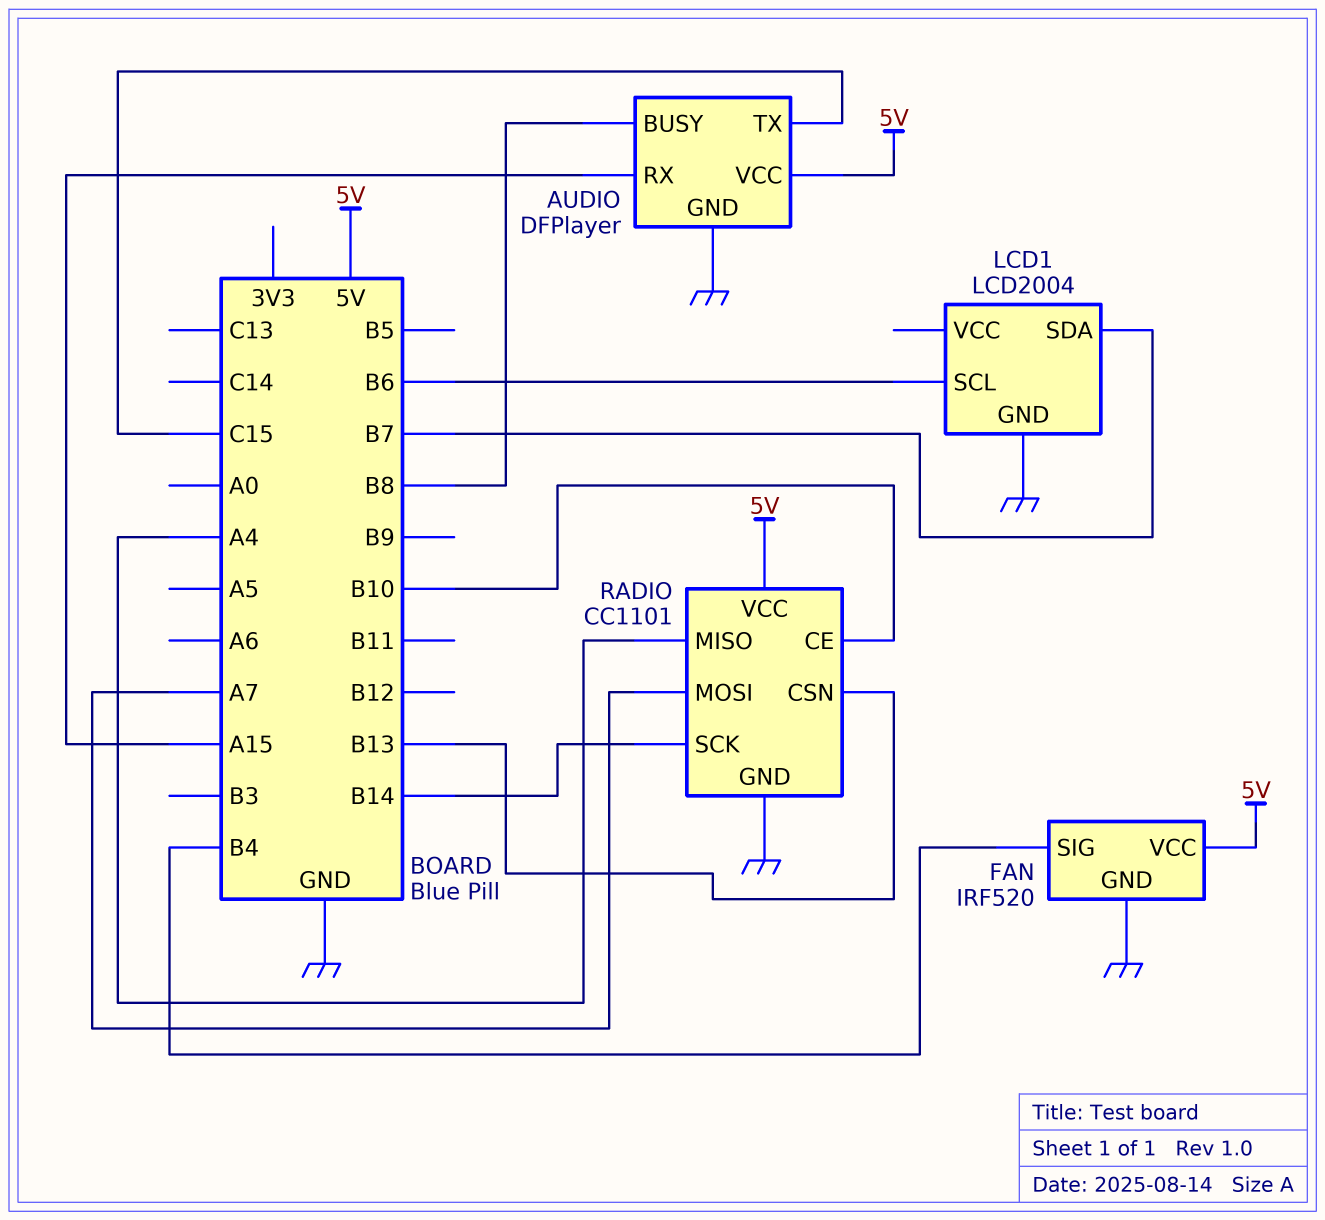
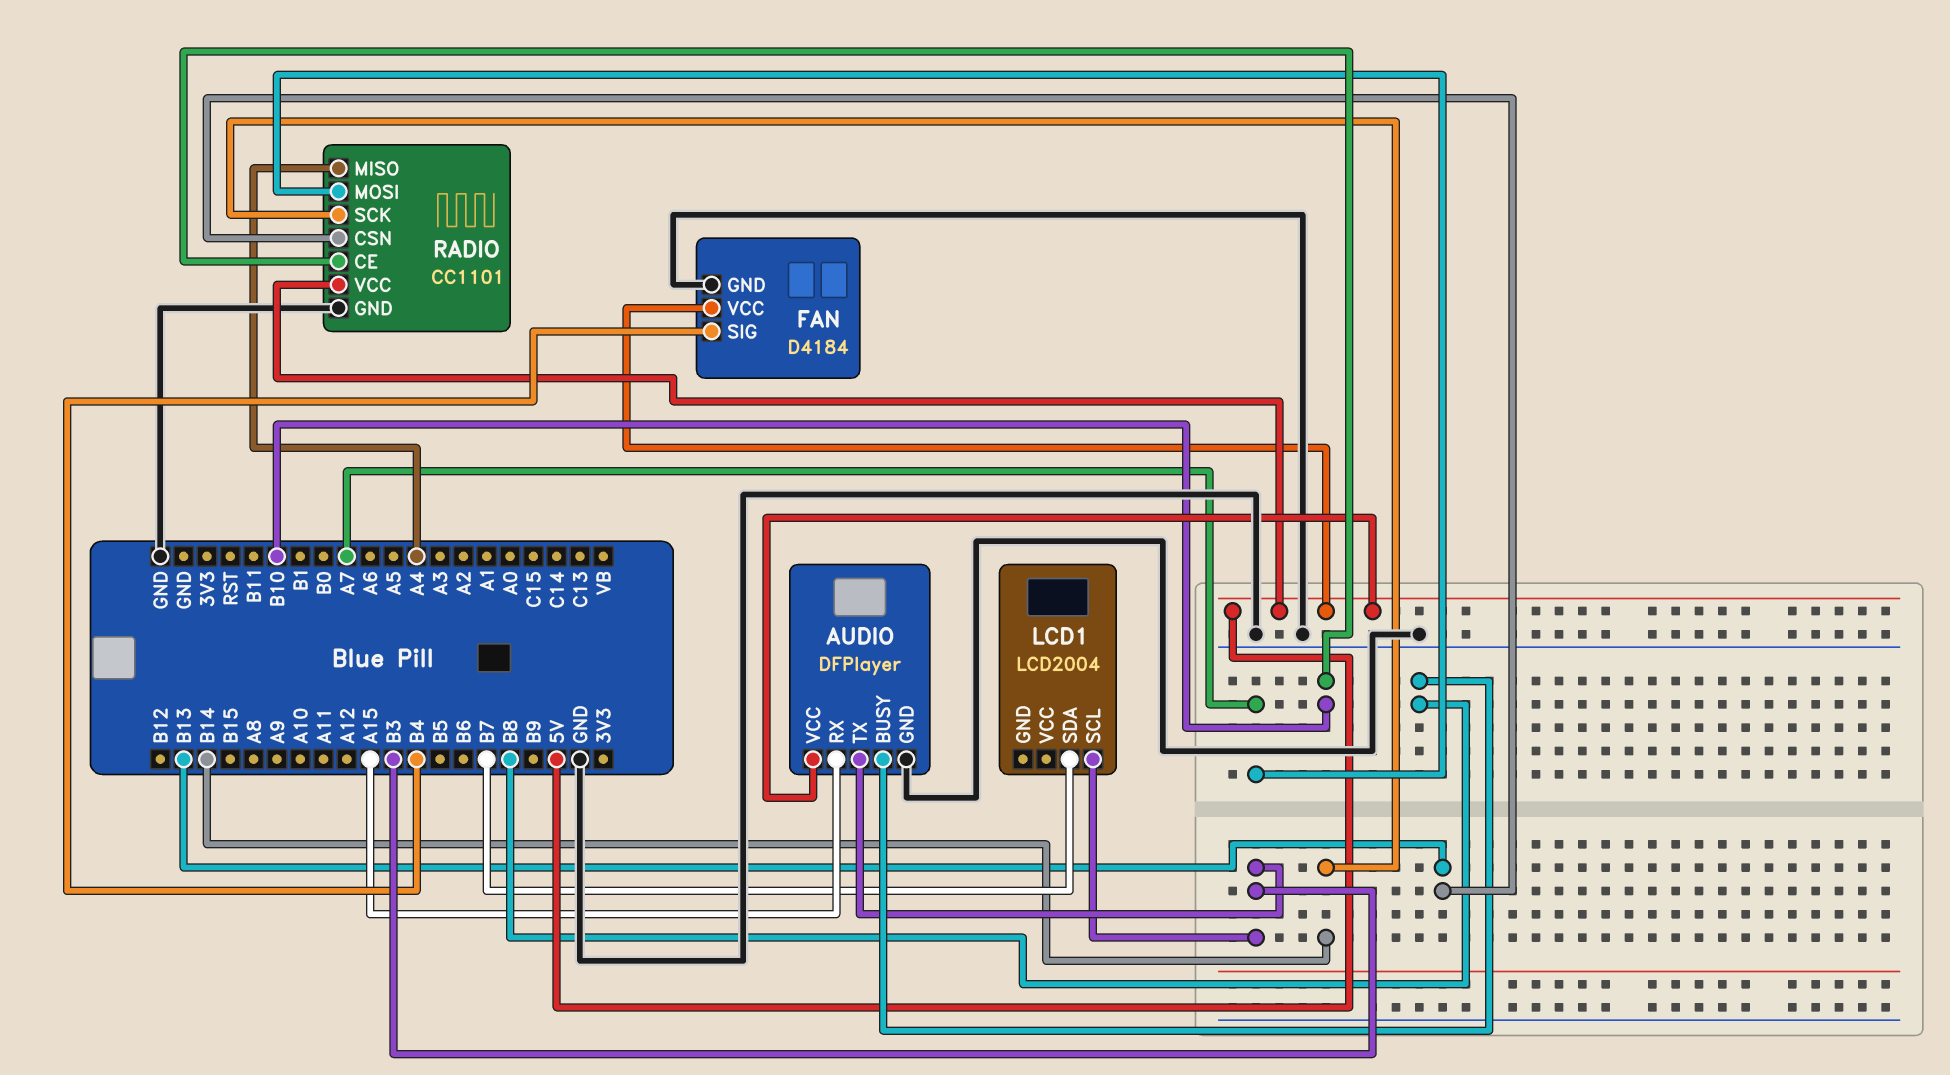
AUDIO pin TX: C15 -> B3
FAN: IRF520 -> D4184
LCD1 pin GND: GND -> none
LCD1 pin SCL: B6 -> B3

